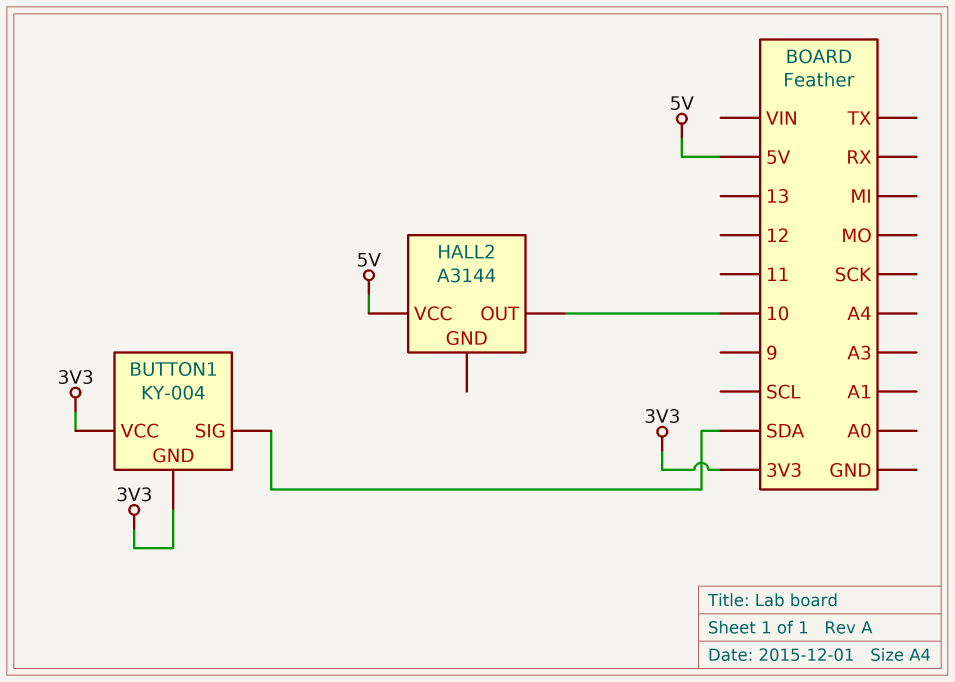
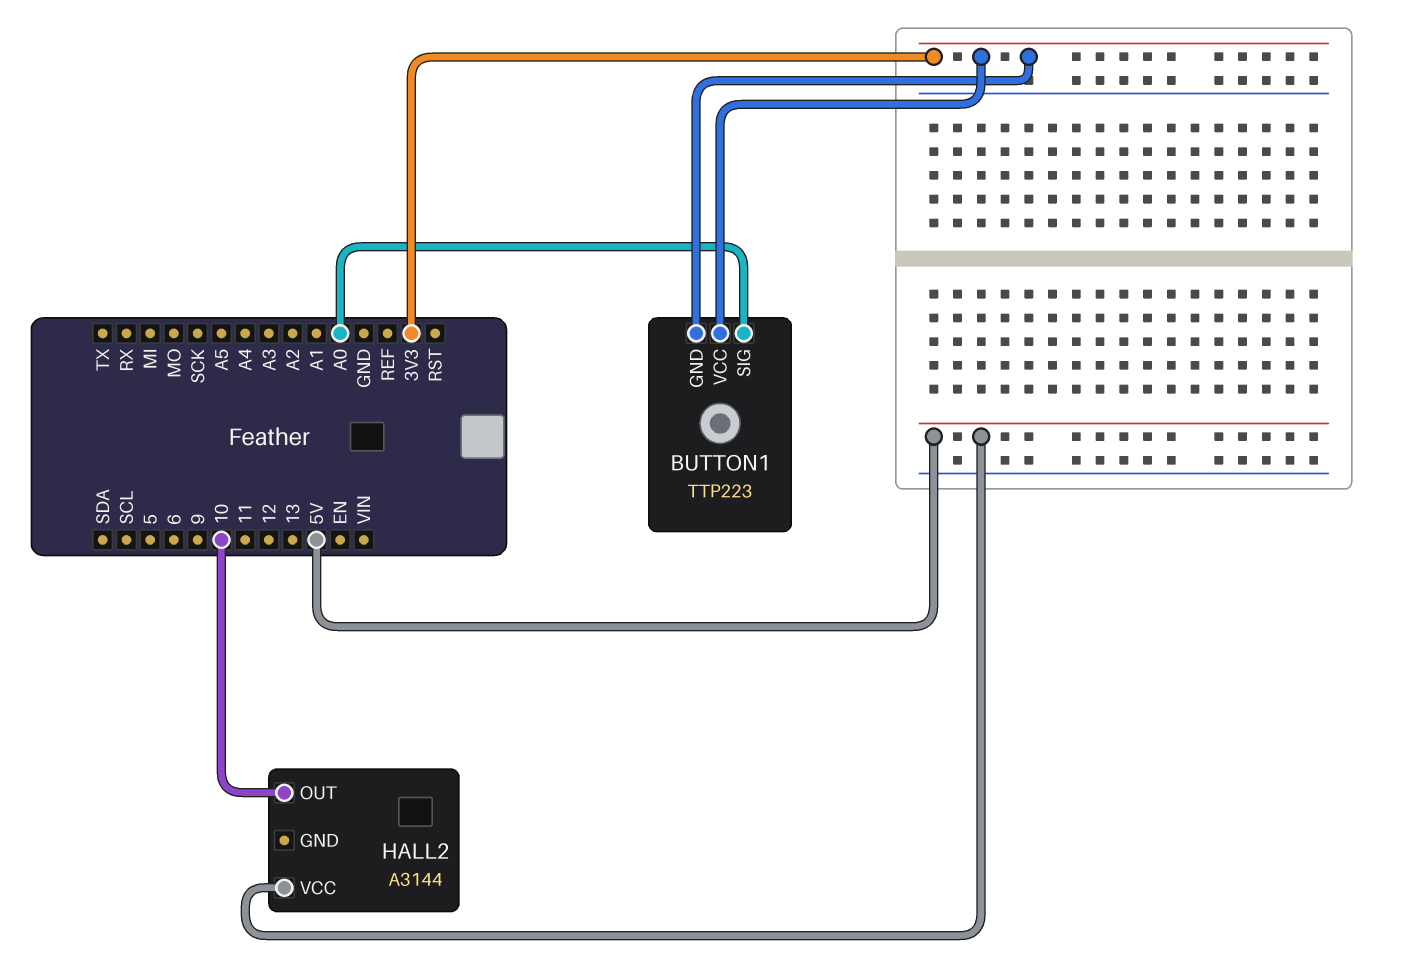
BUTTON1: KY-004 -> TTP223
BUTTON1 pin SIG: SDA -> A0

